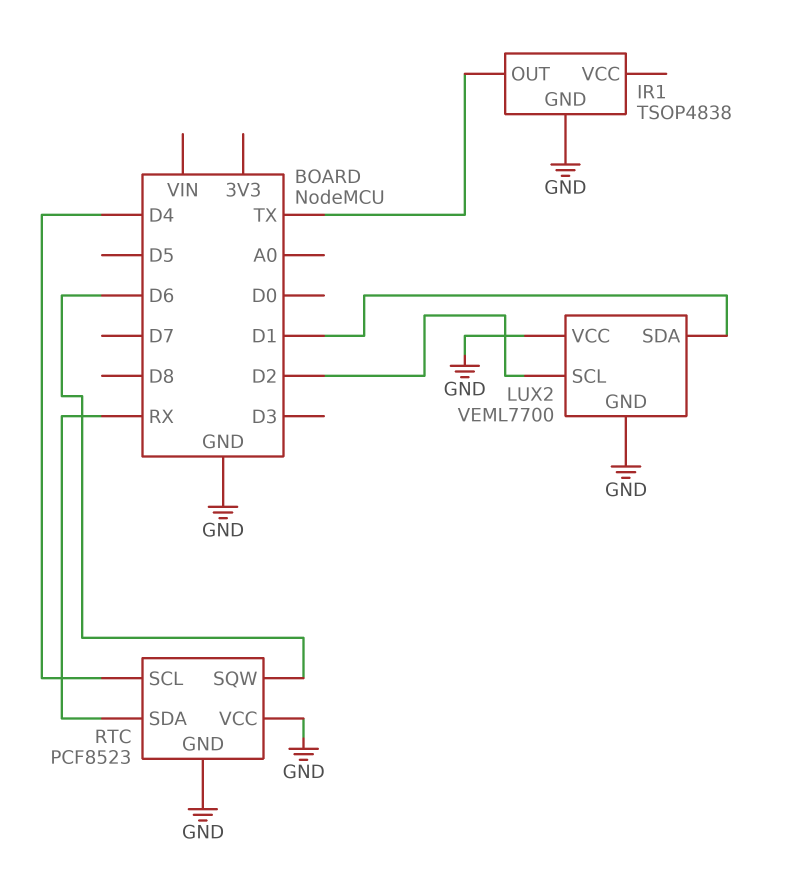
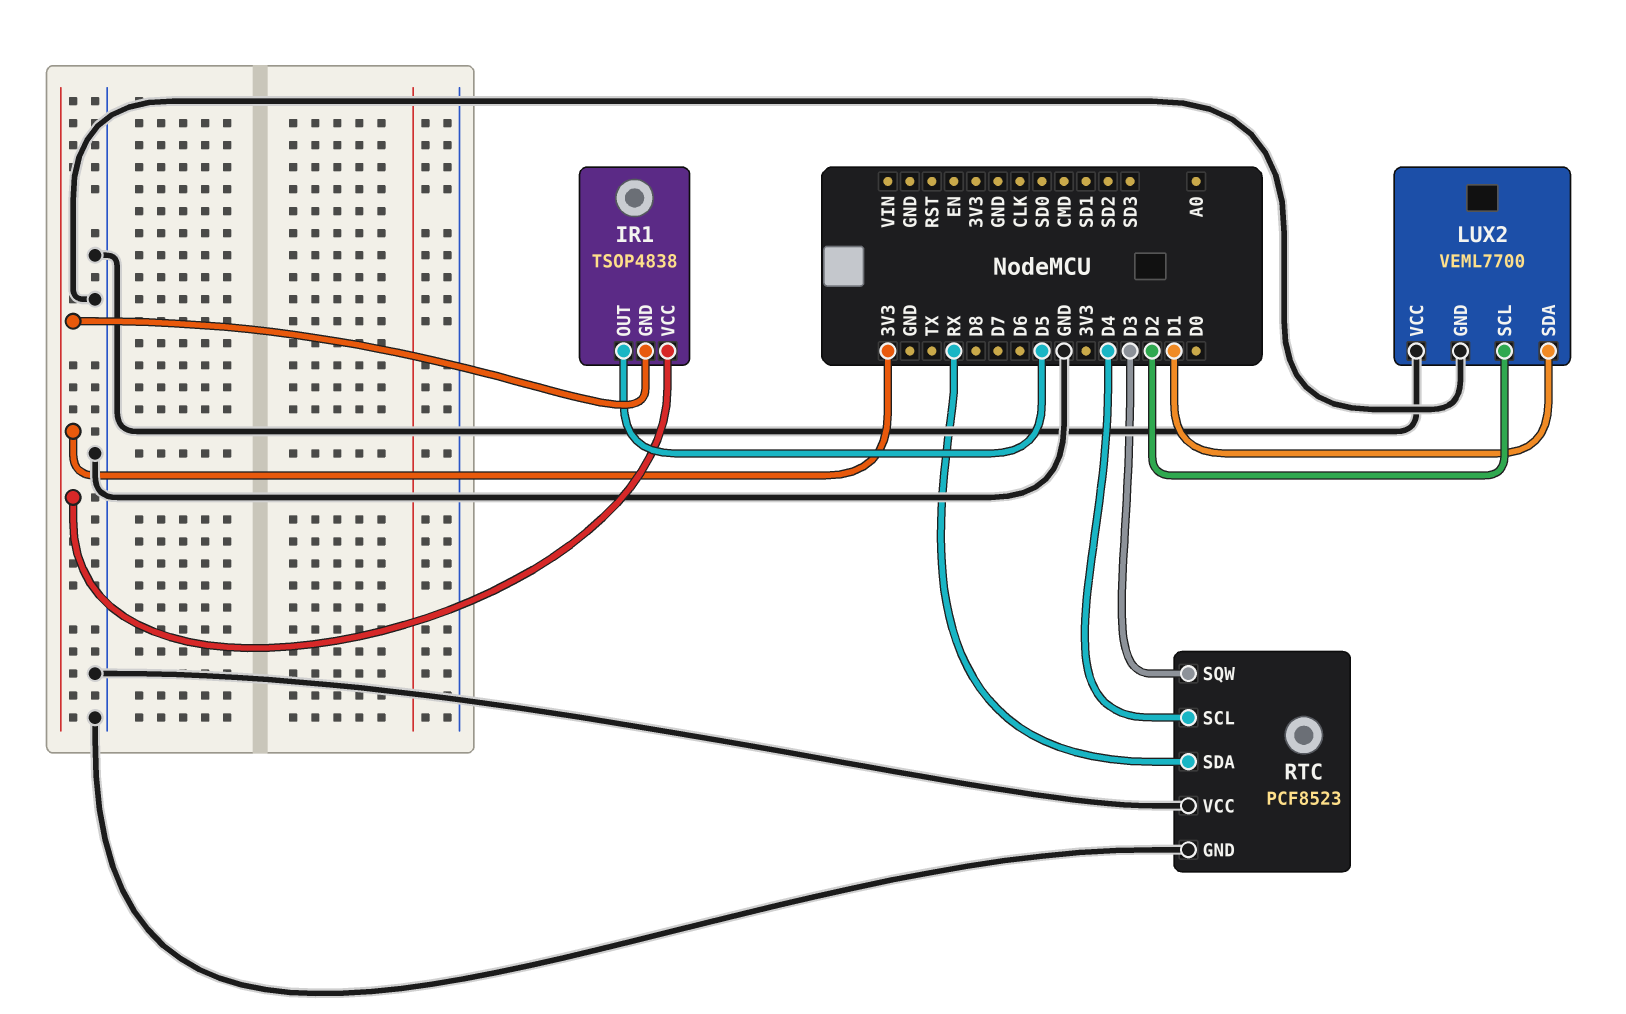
IR1 pin GND: GND -> 3V3
IR1 pin OUT: TX -> D5
IR1 pin VCC: none -> 3V3
RTC pin SQW: D6 -> D3

